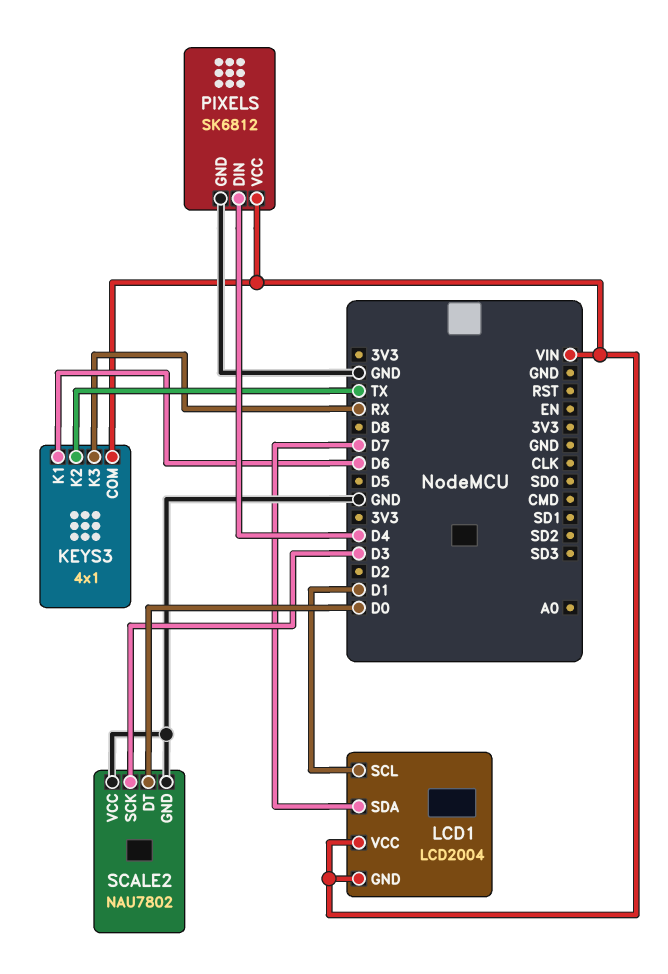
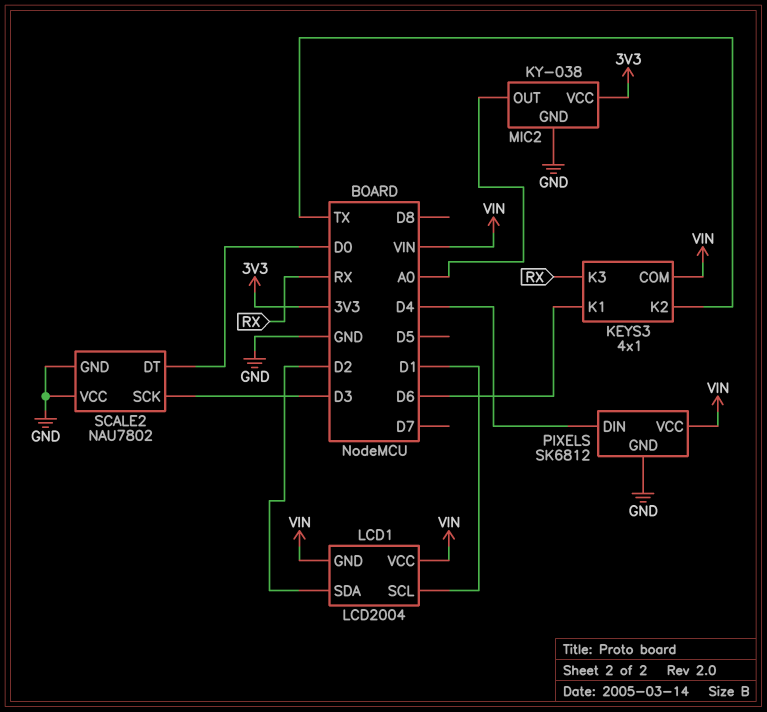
LCD1 pin SDA: D7 -> D2
MIC2: none -> KY-038
MIC2 pin GND: none -> GND
MIC2 pin OUT: none -> A0
MIC2 pin VCC: none -> 3V3

